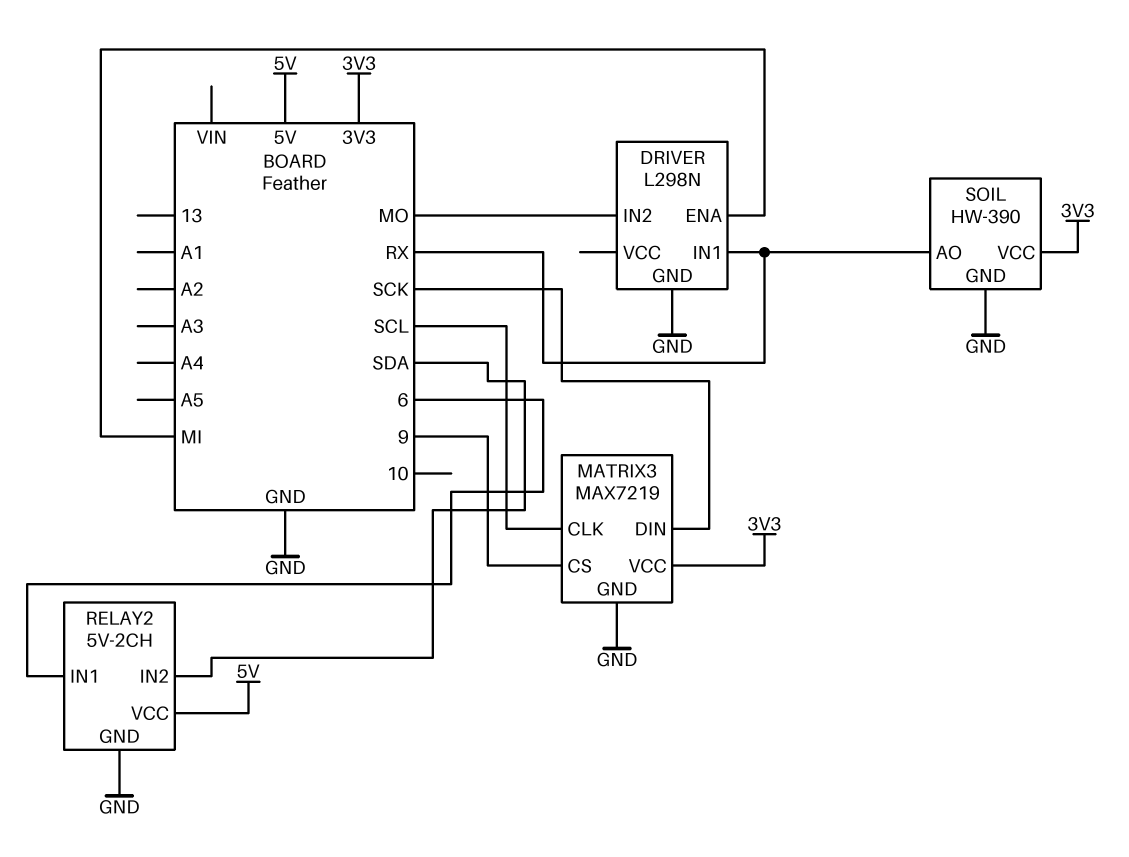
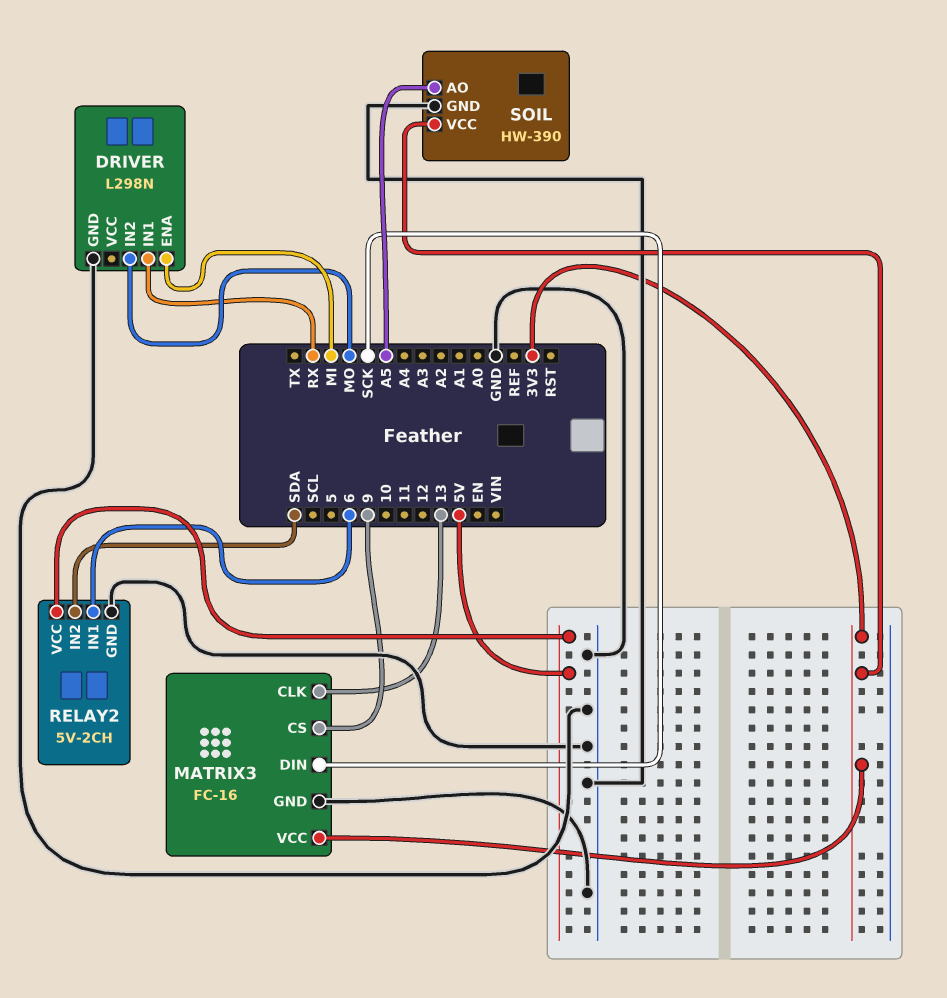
MATRIX3: MAX7219 -> FC-16
MATRIX3 pin CLK: SCL -> 13
SOIL pin AO: RX -> A5

